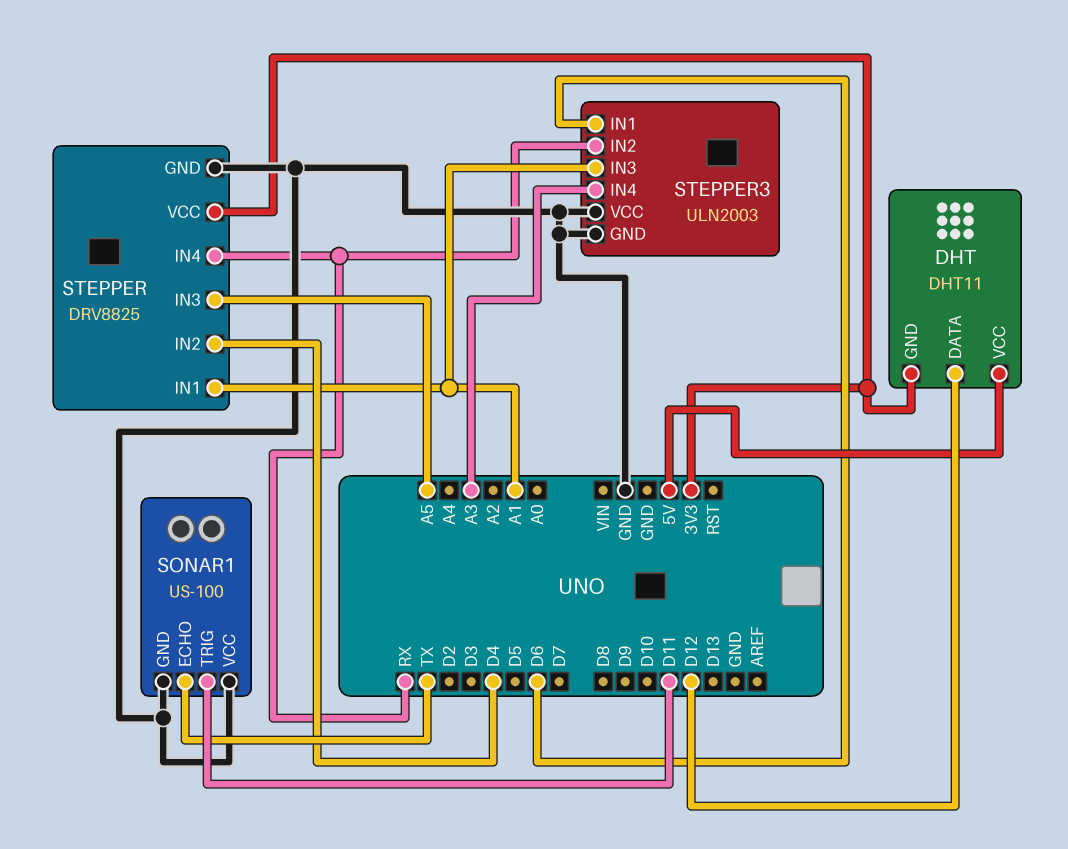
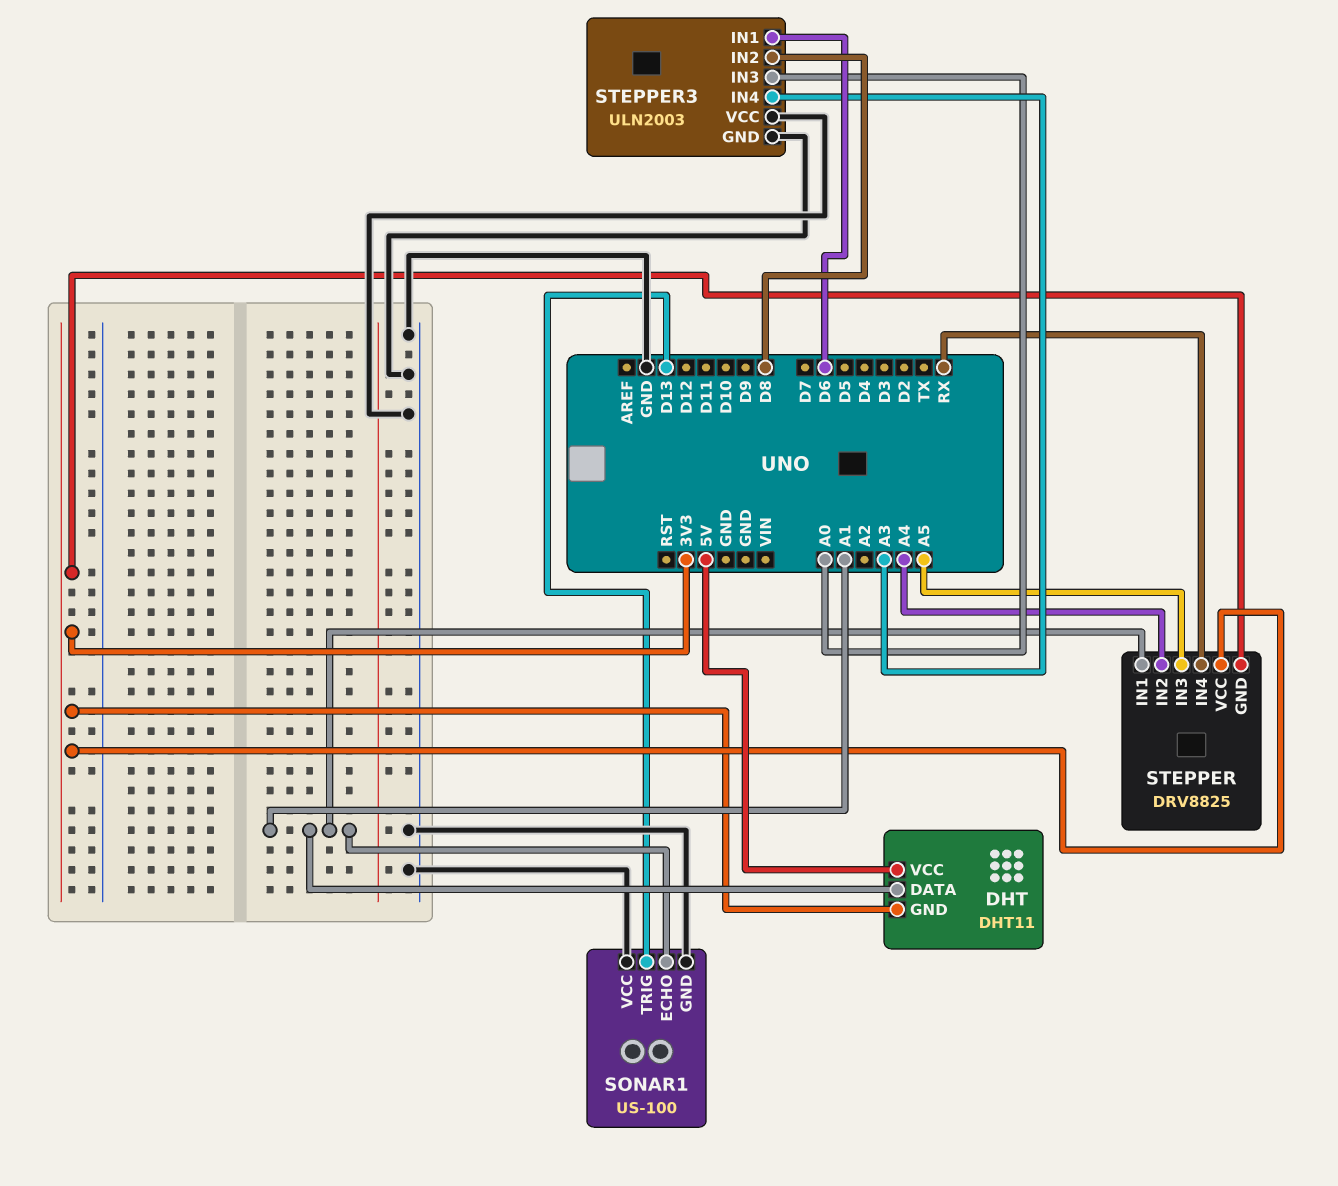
DHT pin DATA: D12 -> A1
SONAR1 pin ECHO: TX -> A1
SONAR1 pin TRIG: D11 -> D13
STEPPER pin GND: GND -> 3V3
STEPPER pin IN2: D4 -> A4
STEPPER3 pin IN2: RX -> D8
STEPPER3 pin IN3: A1 -> A0

